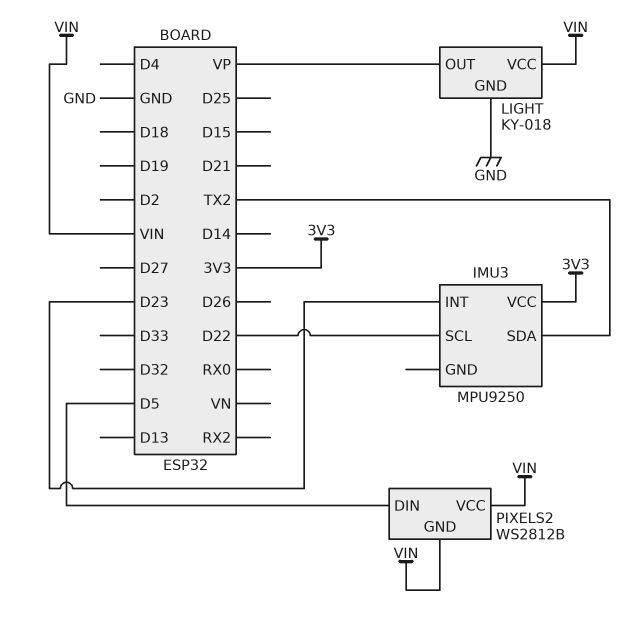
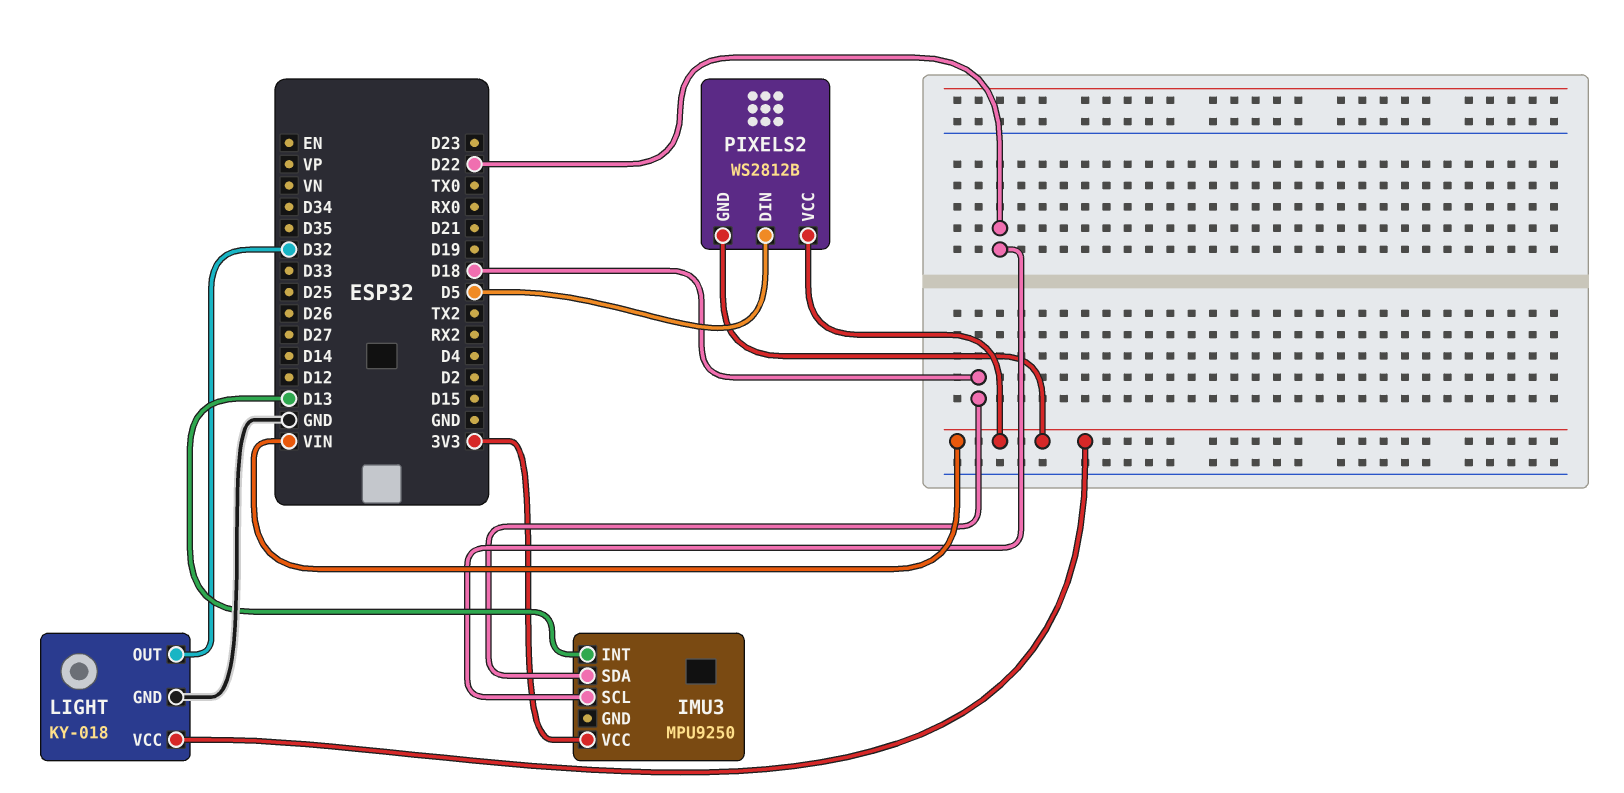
IMU3 pin INT: D23 -> D13
IMU3 pin SDA: TX2 -> D18
LIGHT pin OUT: VP -> D32

